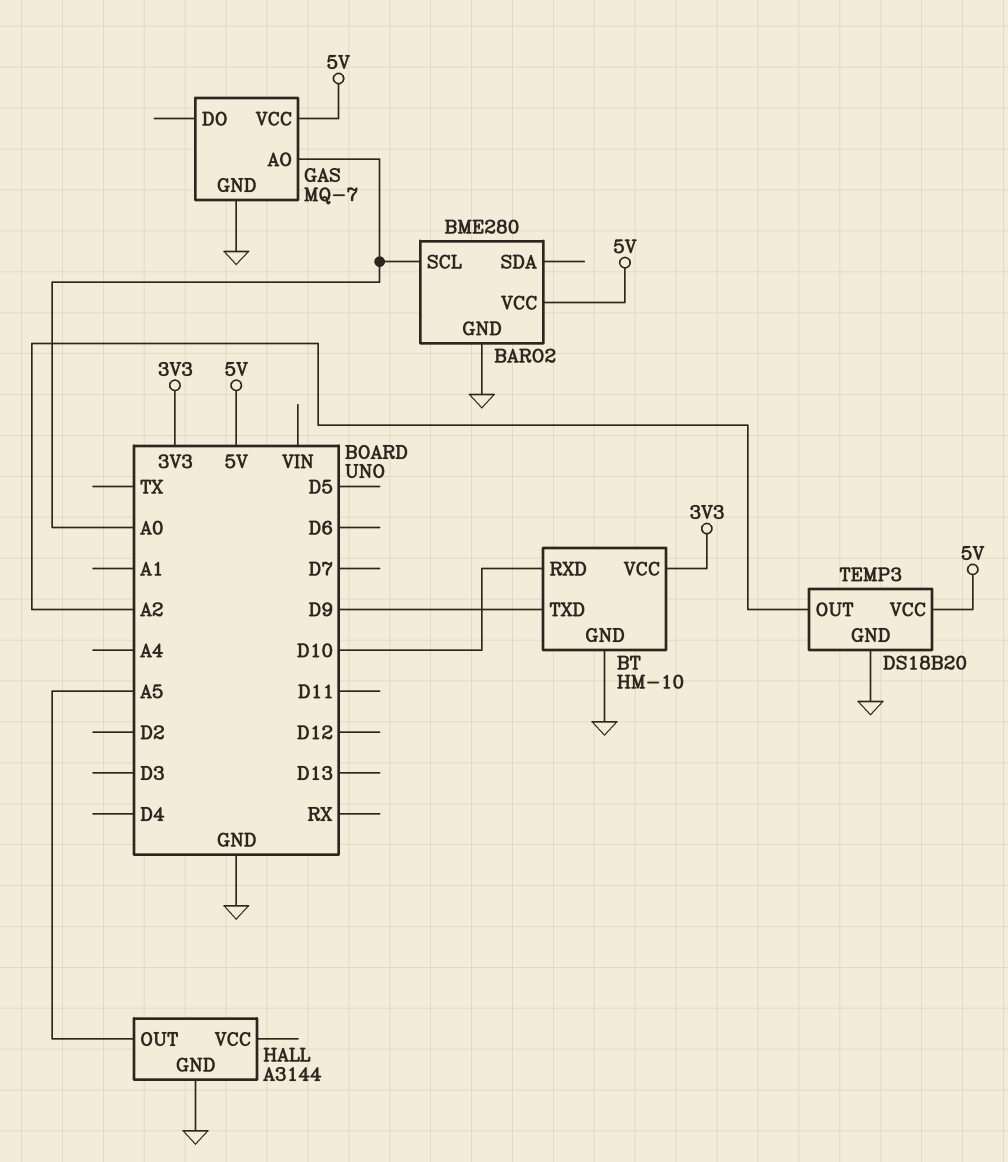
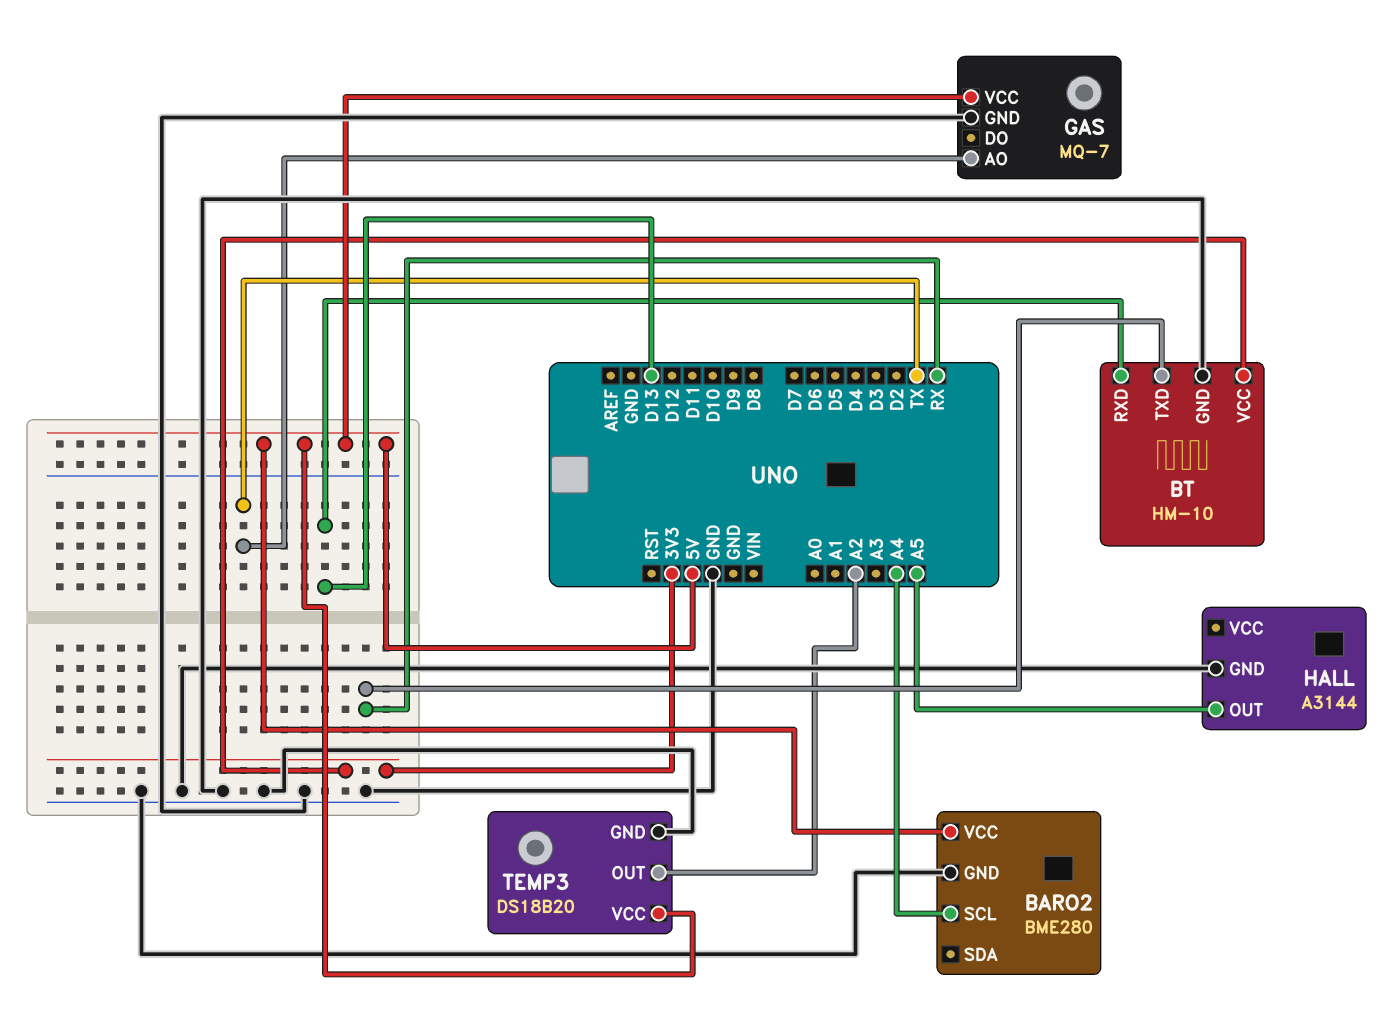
BARO2 pin SCL: A0 -> A4
BT pin RXD: D10 -> D13
BT pin TXD: D9 -> RX
GAS pin AO: A0 -> TX

